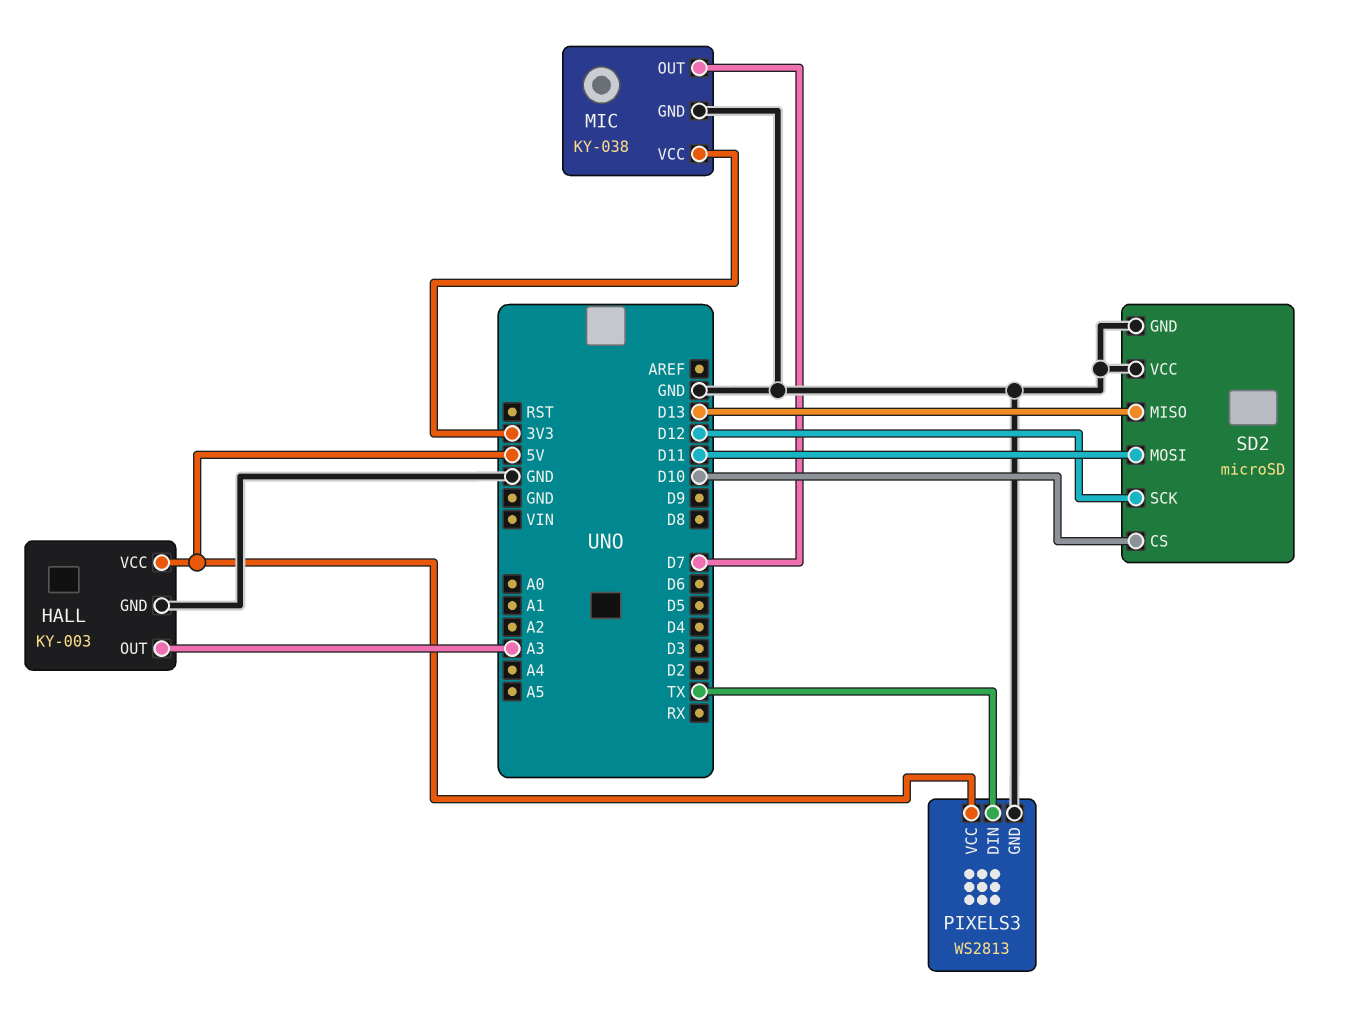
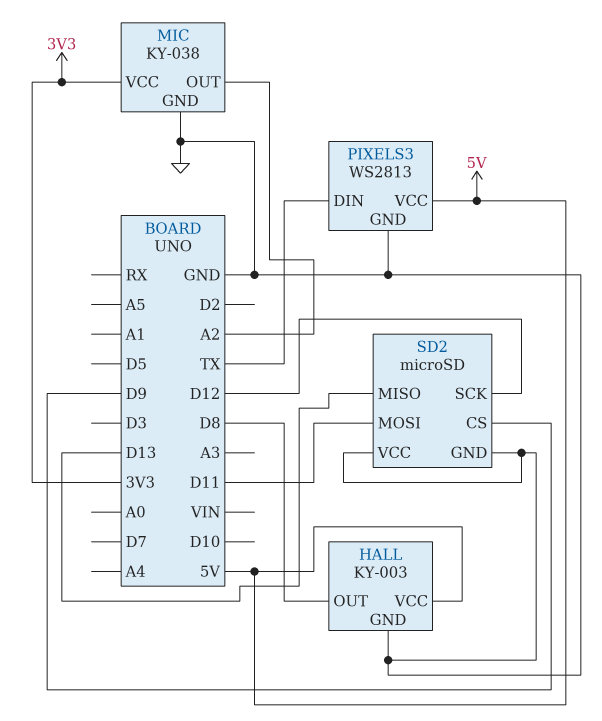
HALL pin OUT: A3 -> D8
MIC pin OUT: D7 -> A2
SD2 pin CS: D10 -> D9

